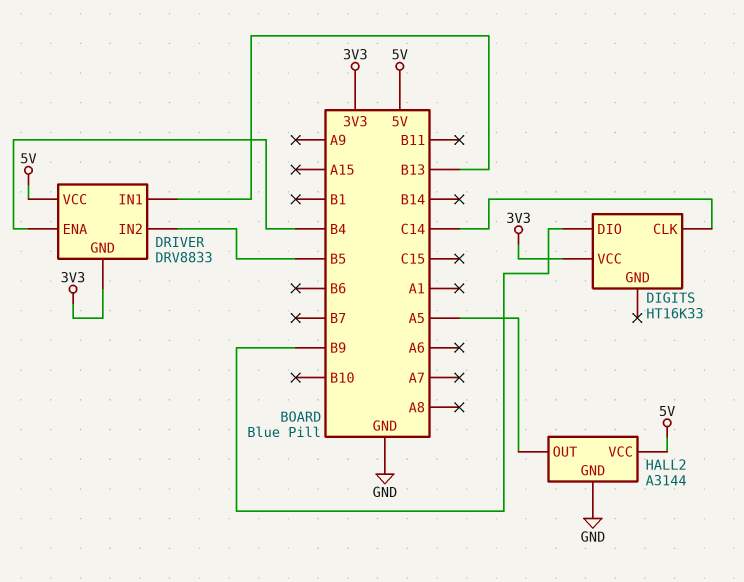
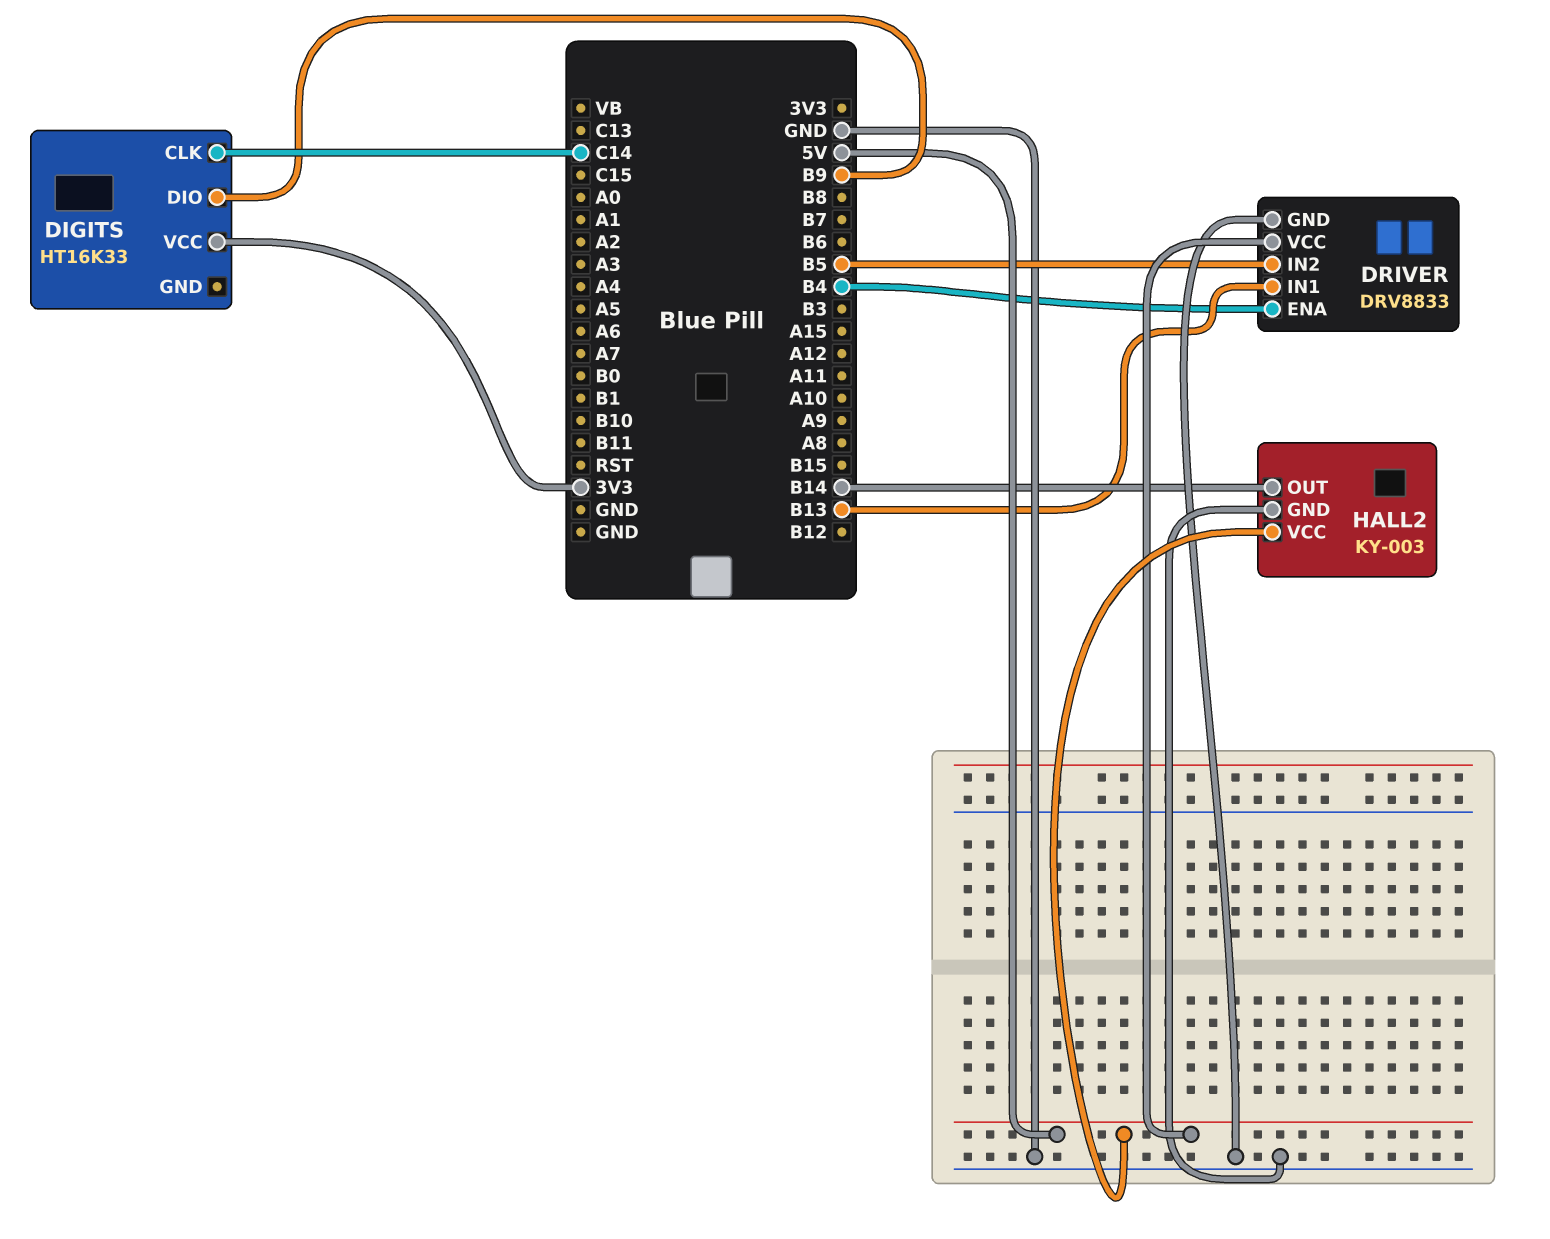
DRIVER pin GND: 3V3 -> GND
HALL2: A3144 -> KY-003
HALL2 pin OUT: A5 -> B14

